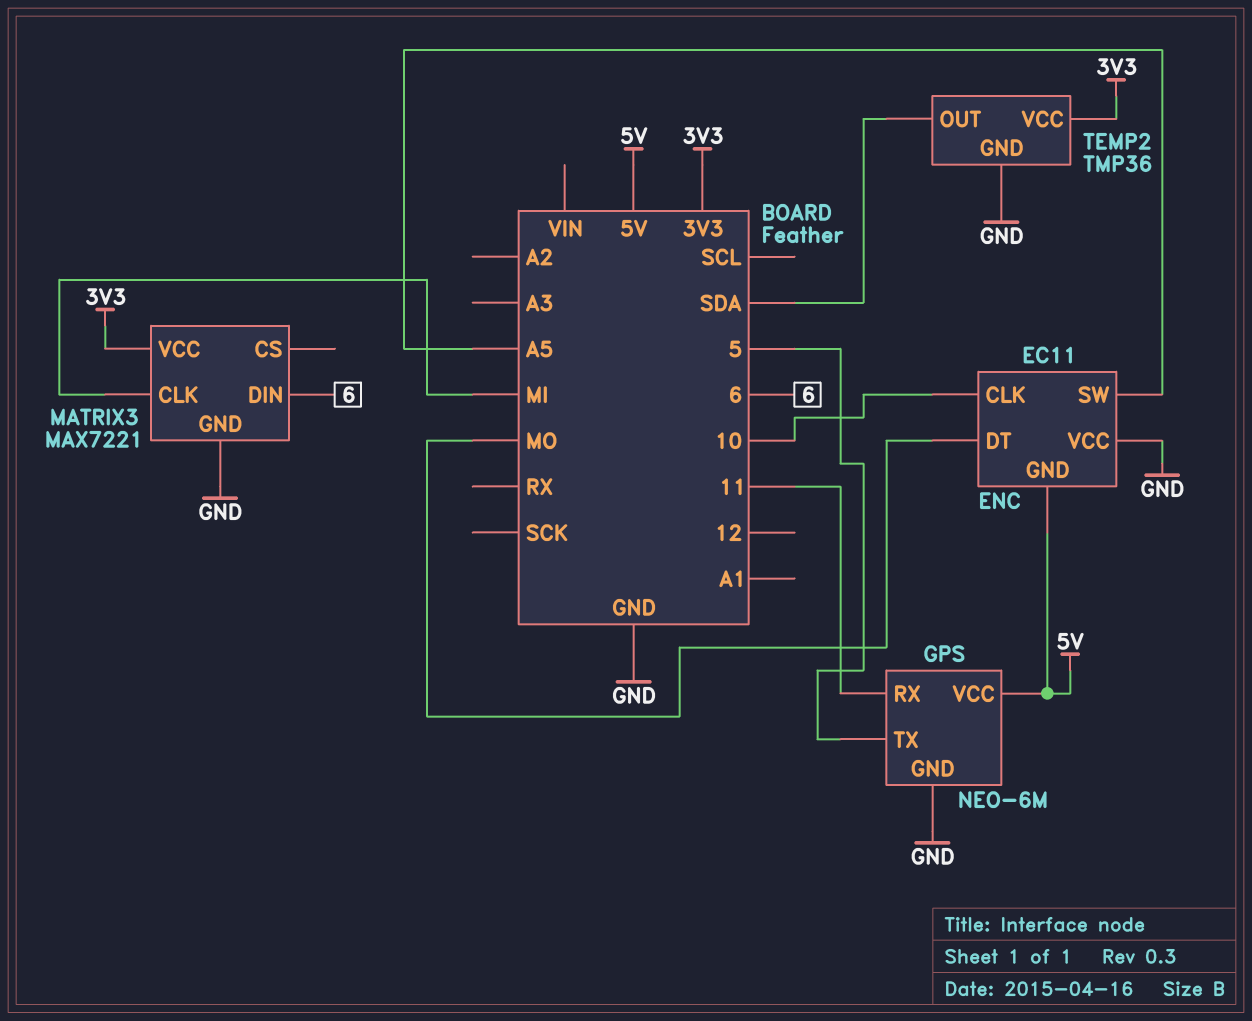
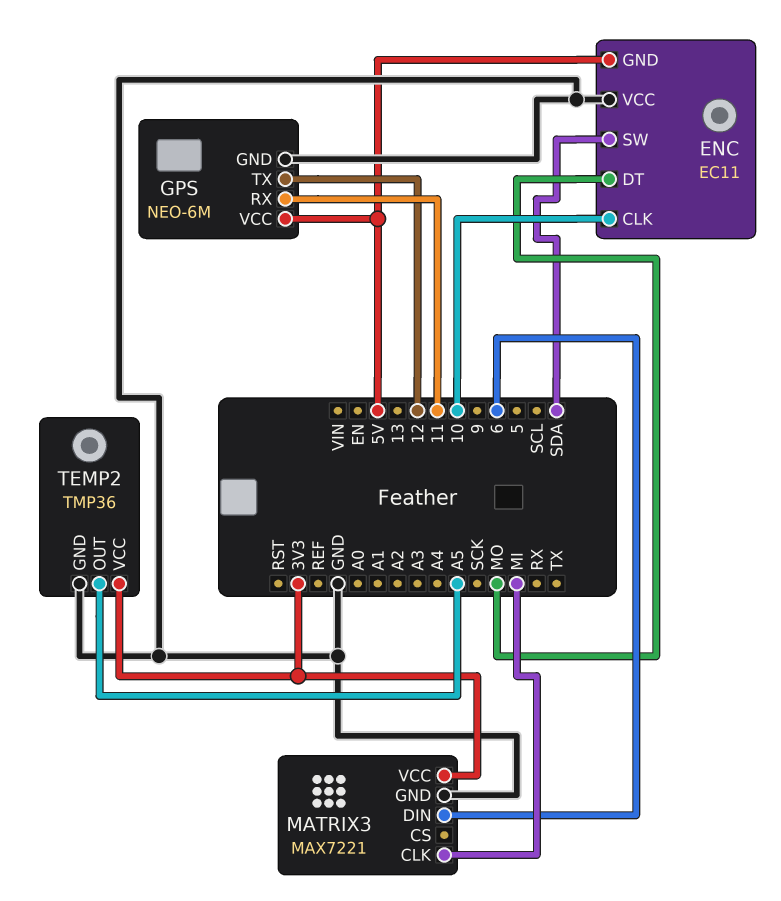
ENC pin SW: A5 -> SDA
GPS pin TX: 5 -> 12
TEMP2 pin OUT: SDA -> A5

